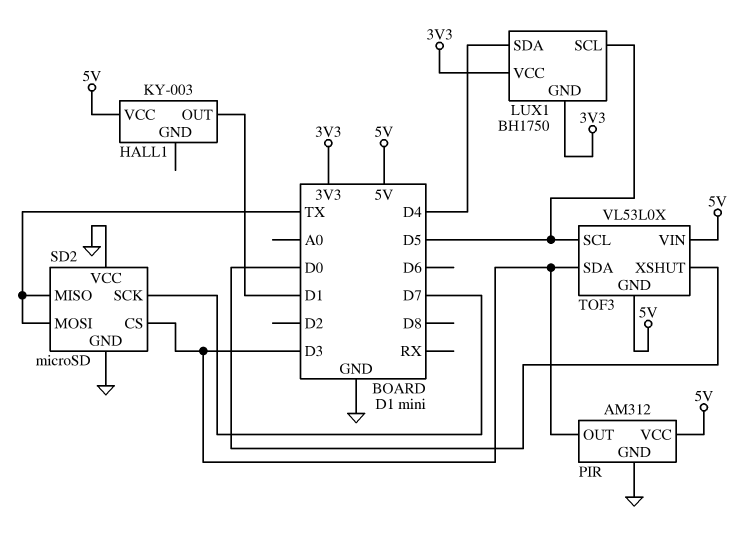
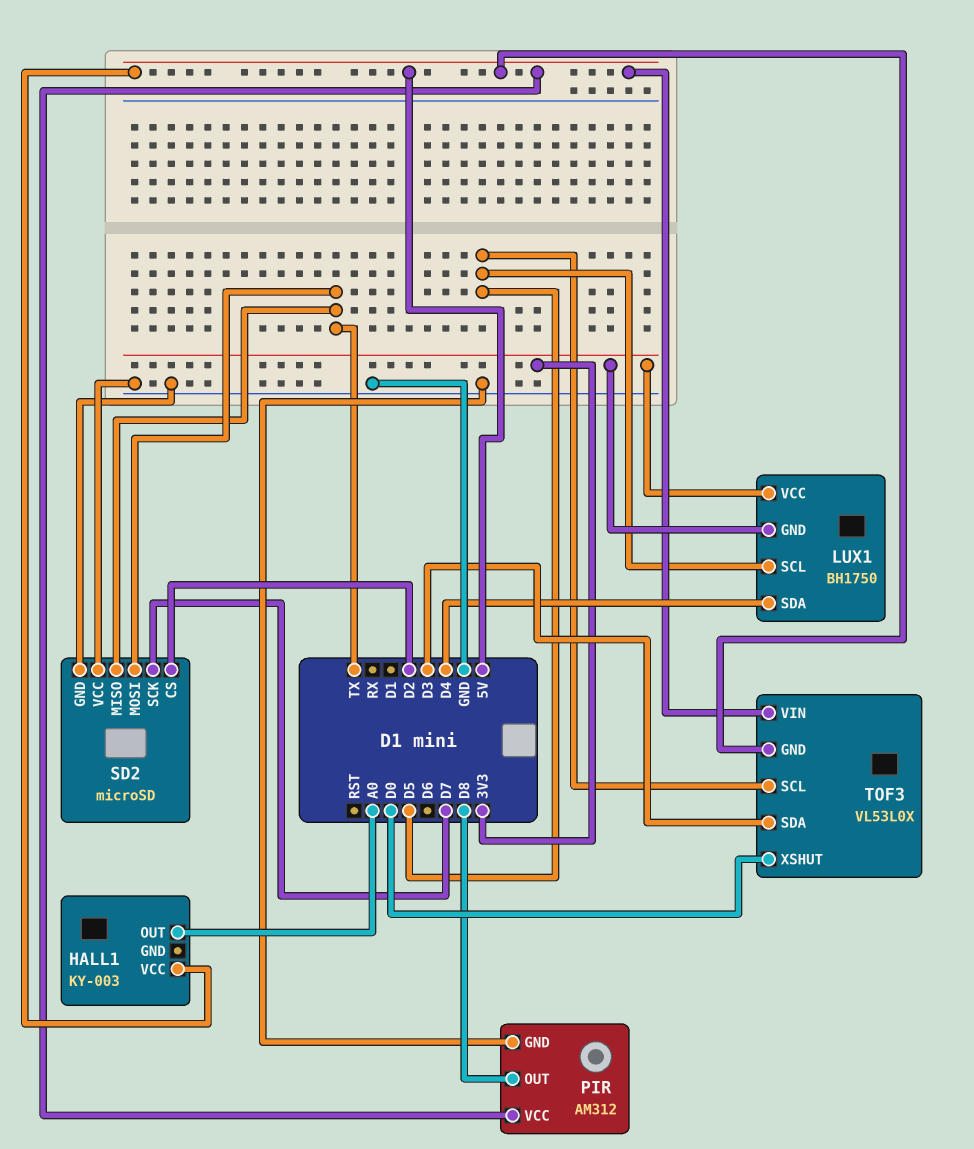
HALL1 pin OUT: D1 -> A0
PIR pin OUT: D3 -> D8
SD2 pin CS: D3 -> D2

